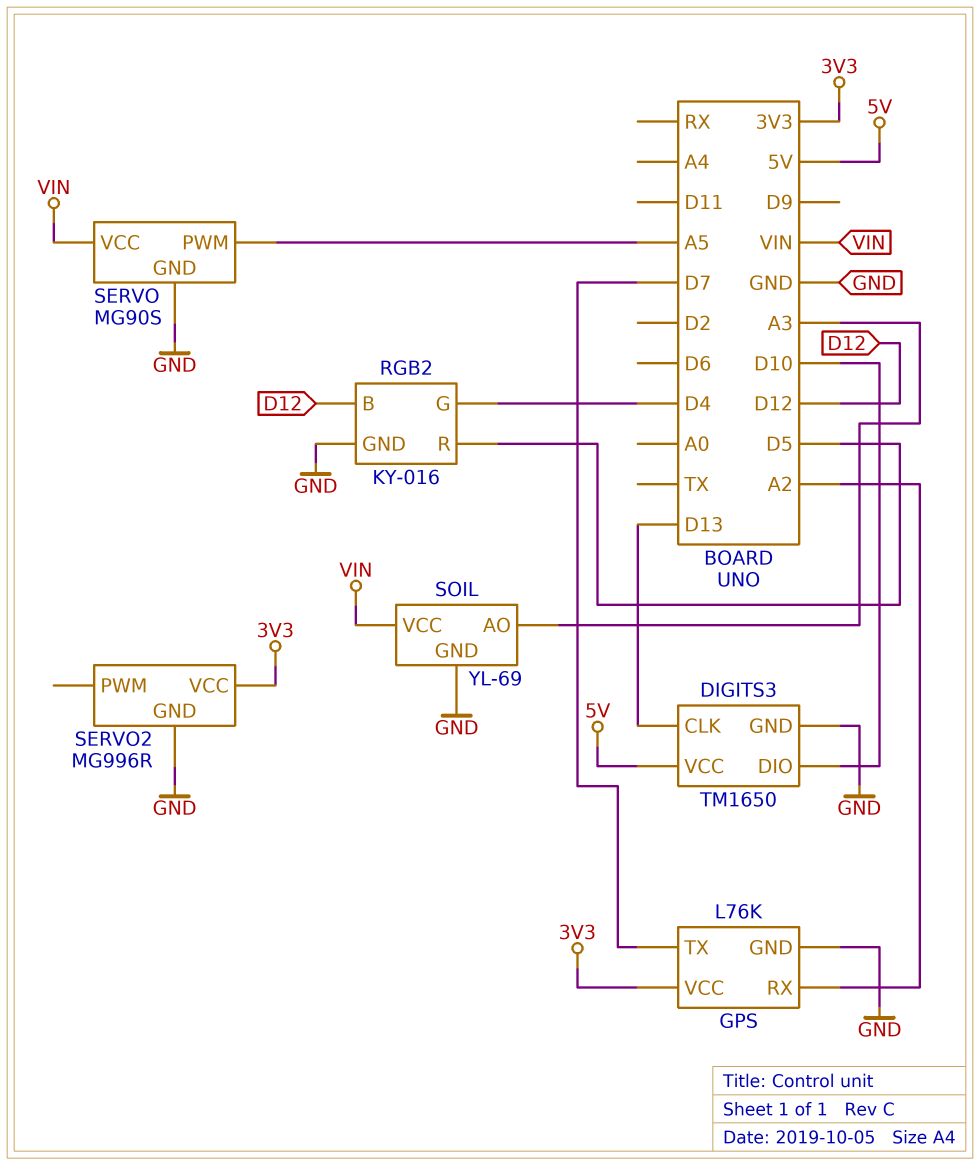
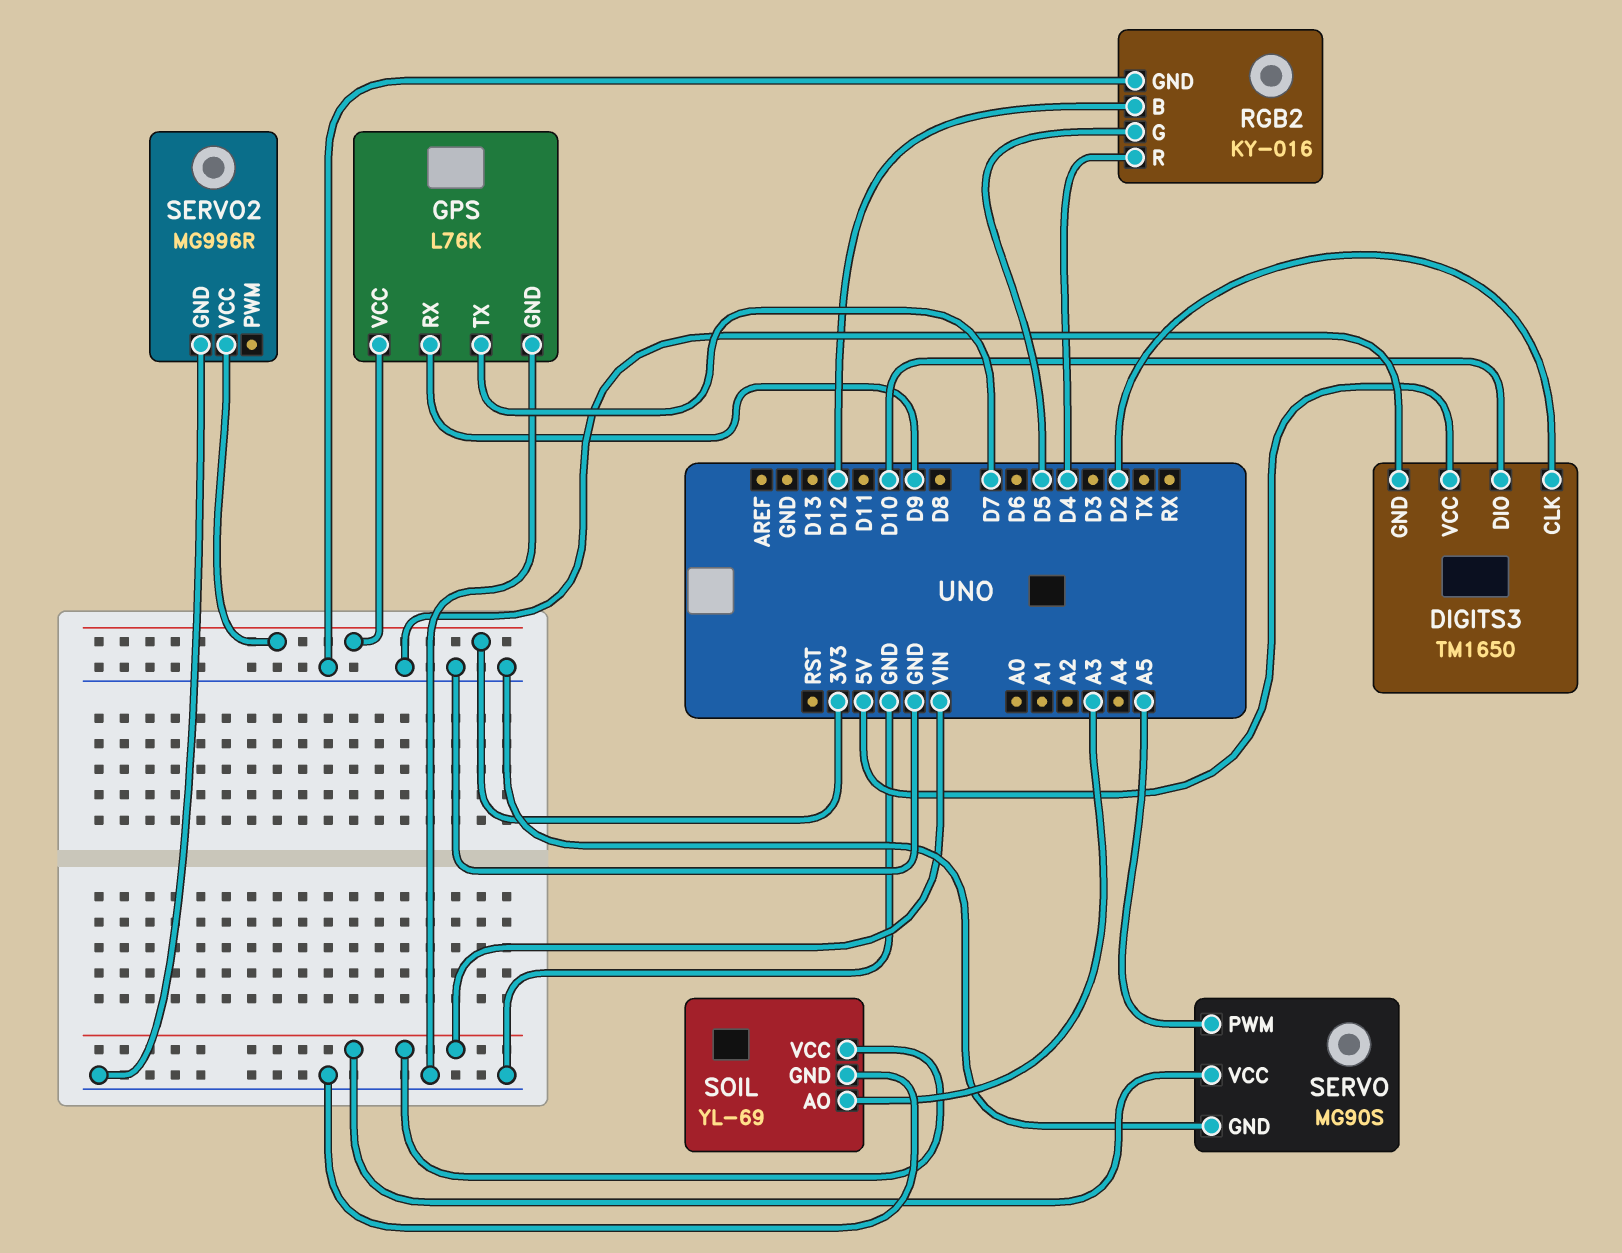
DIGITS3 pin CLK: D13 -> D2
GPS pin RX: A2 -> D9
RGB2 pin G: D4 -> D5
RGB2 pin R: D5 -> D4

